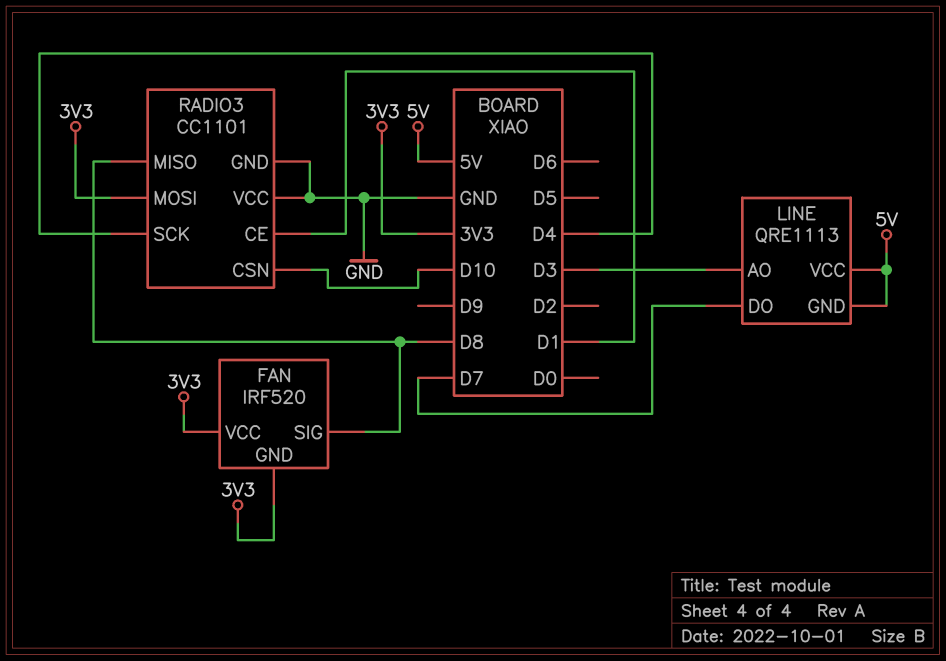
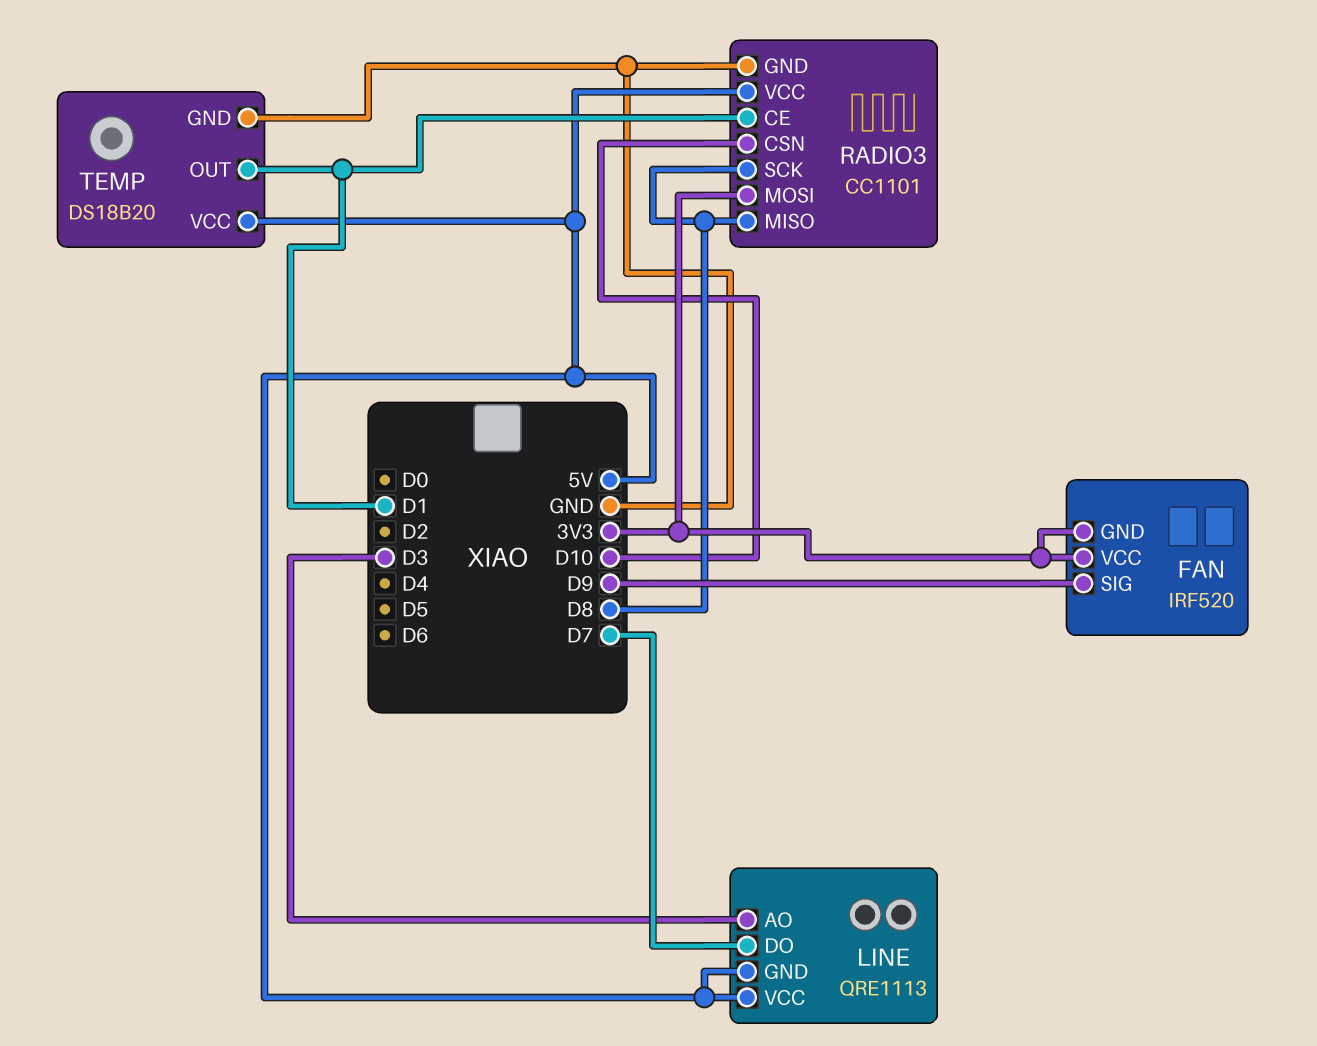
FAN pin SIG: D8 -> D9
RADIO3 pin SCK: D4 -> D8
RADIO3 pin VCC: GND -> 5V
TEMP: none -> DS18B20
TEMP pin GND: none -> GND
TEMP pin OUT: none -> D1
TEMP pin VCC: none -> 5V

